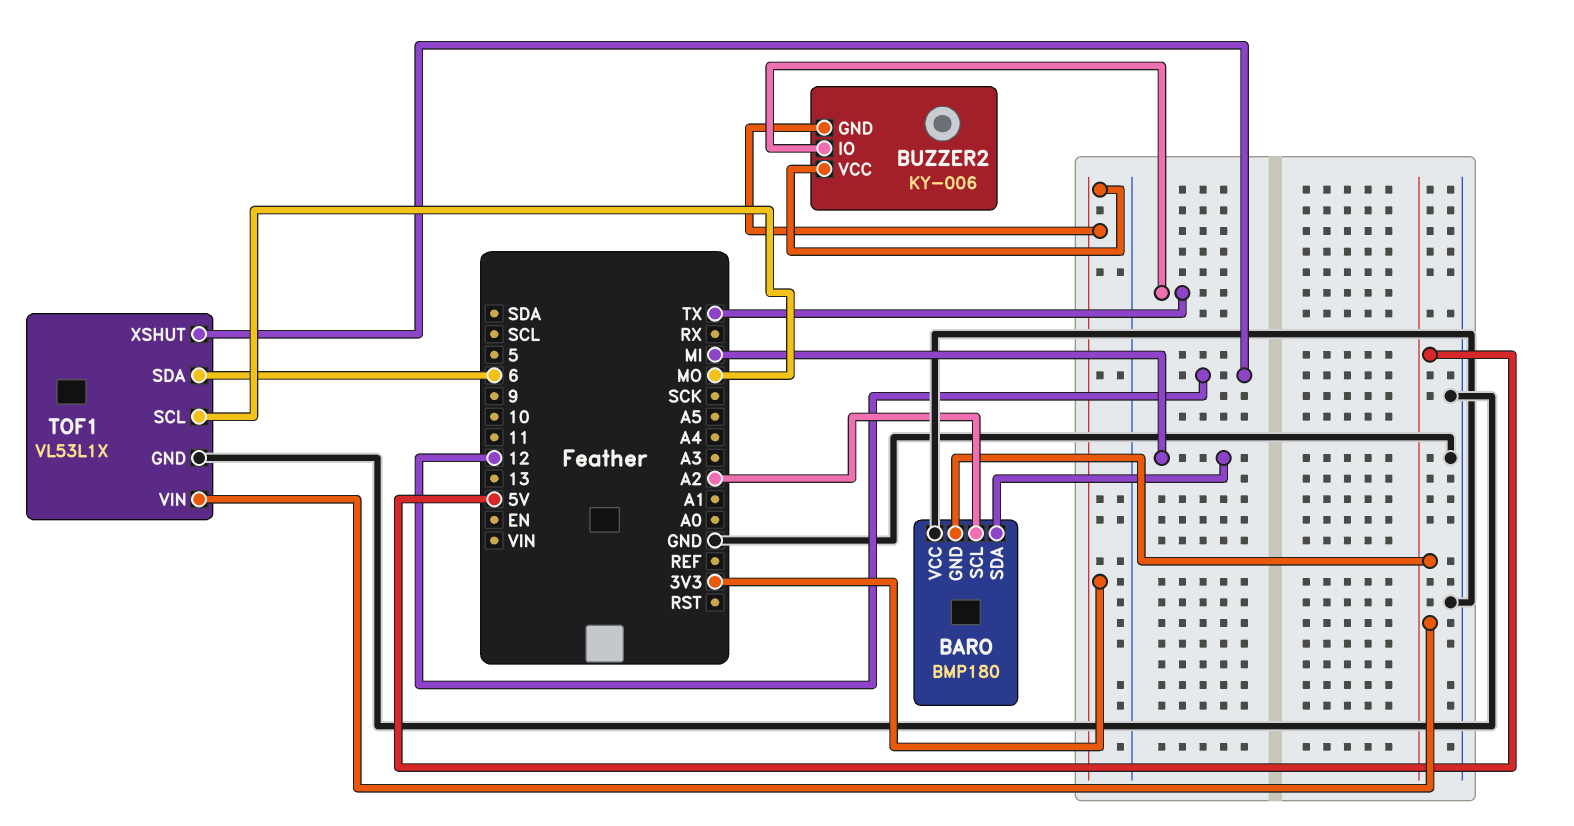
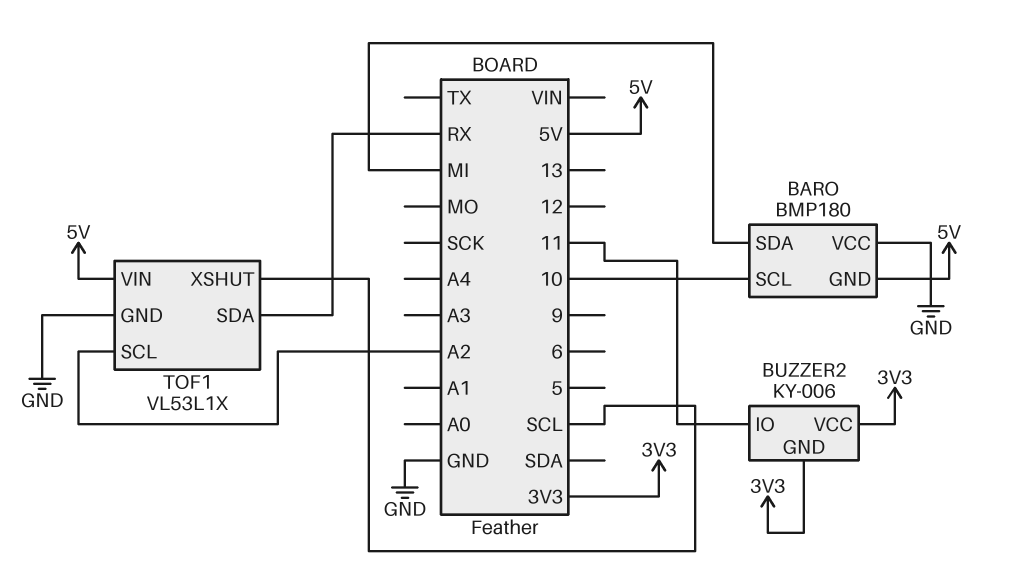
BARO pin SCL: A2 -> 10
BUZZER2 pin IO: TX -> 11
TOF1 pin SCL: MO -> A2
TOF1 pin SDA: 6 -> RX
TOF1 pin XSHUT: 12 -> SCL

